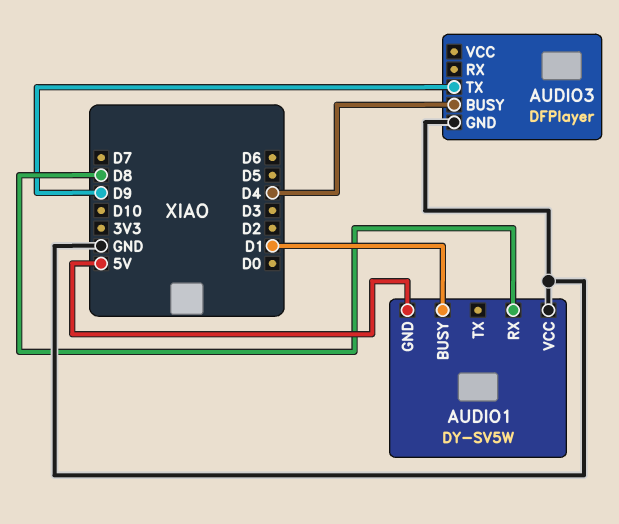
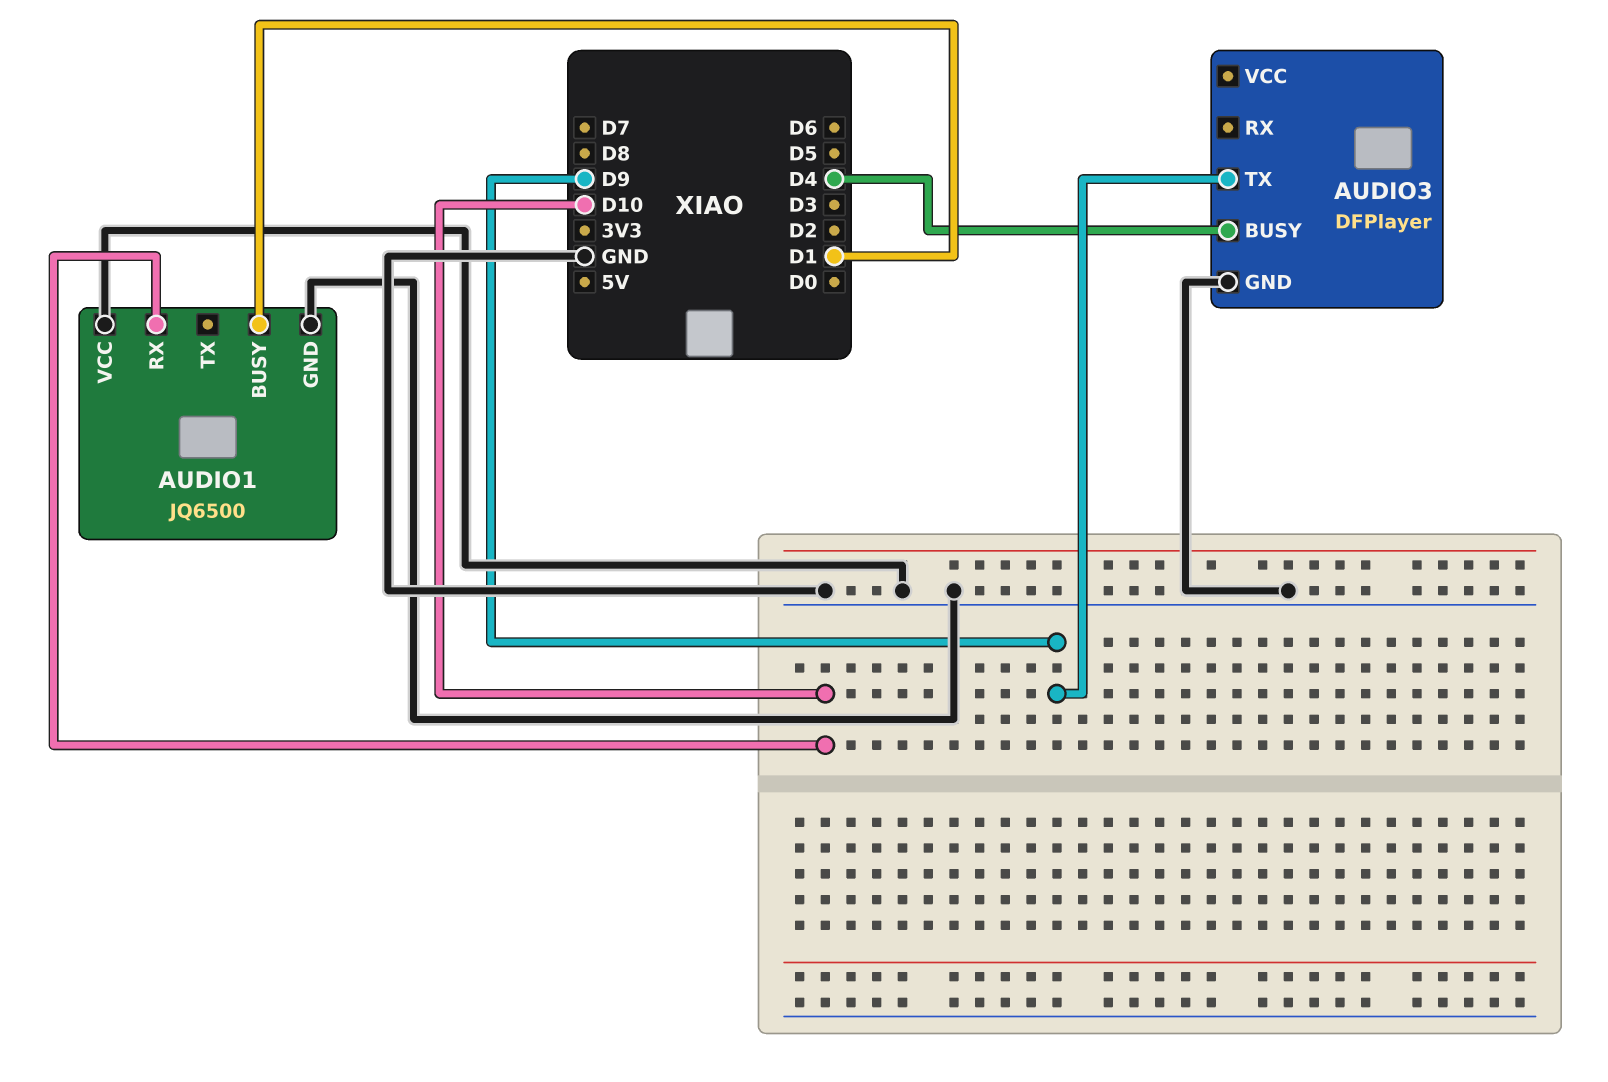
AUDIO1: DY-SV5W -> JQ6500
AUDIO1 pin GND: 5V -> GND
AUDIO1 pin RX: D8 -> D10

